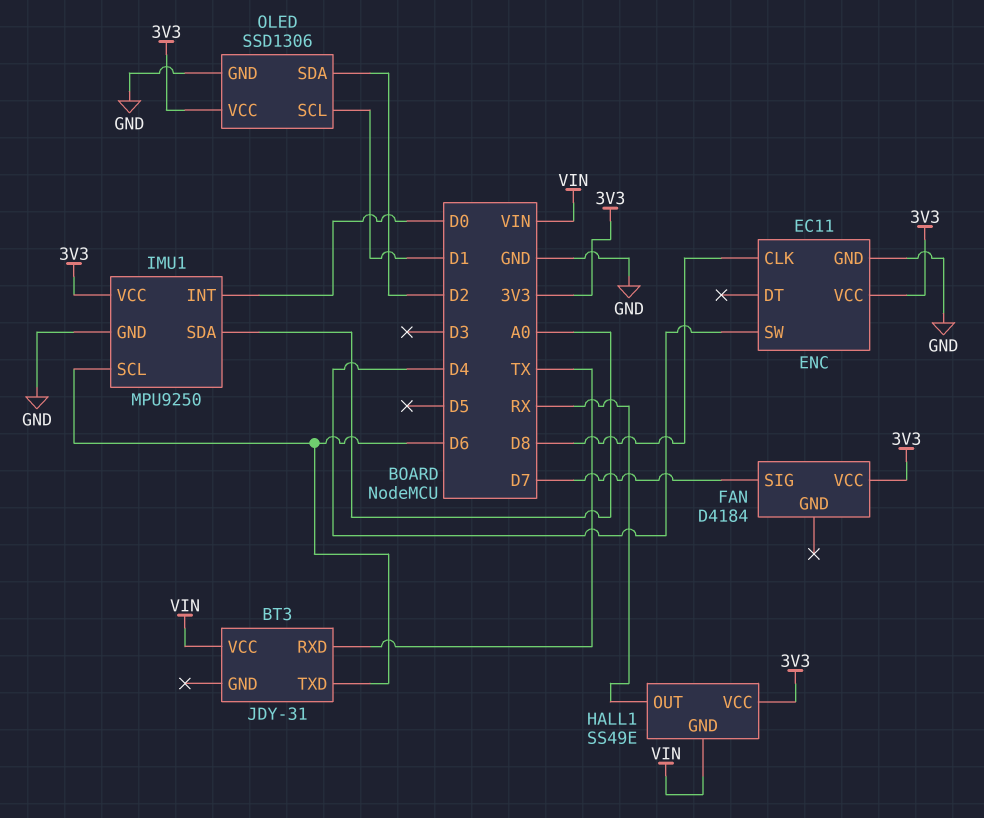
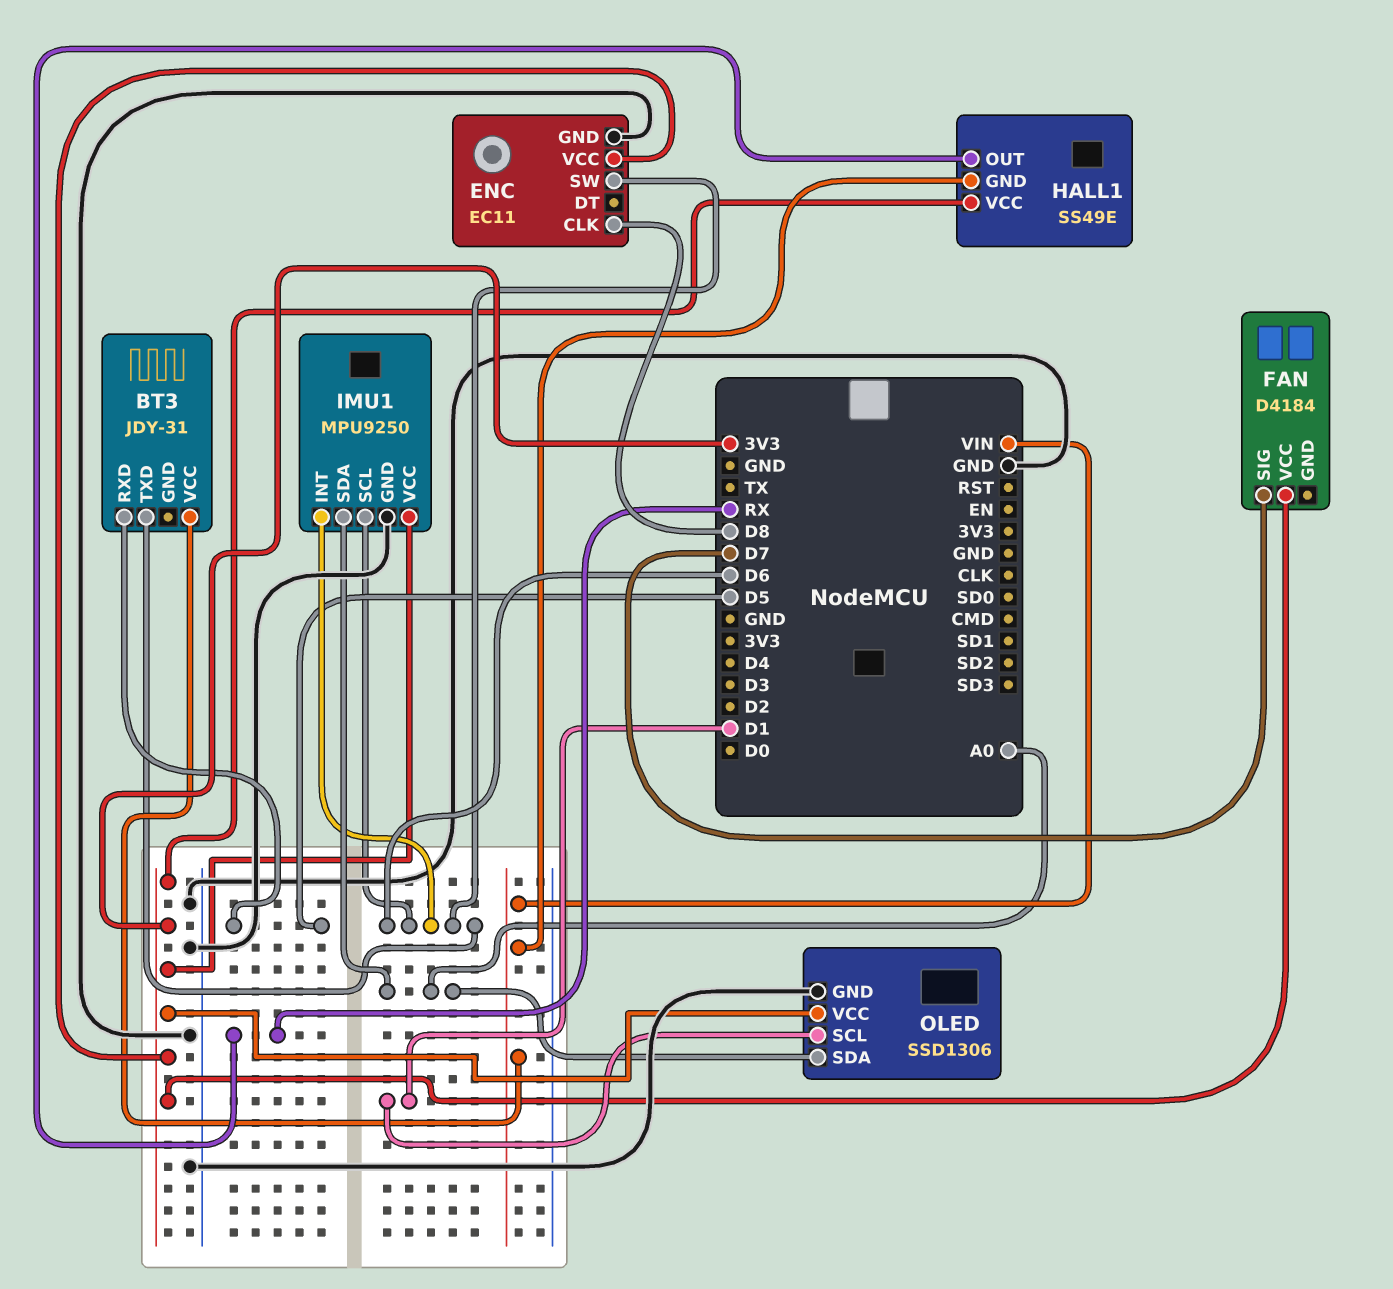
BT3 pin RXD: TX -> D5
ENC pin SW: D4 -> D6
IMU1 pin INT: D0 -> D6
OLED pin SDA: D2 -> A0

